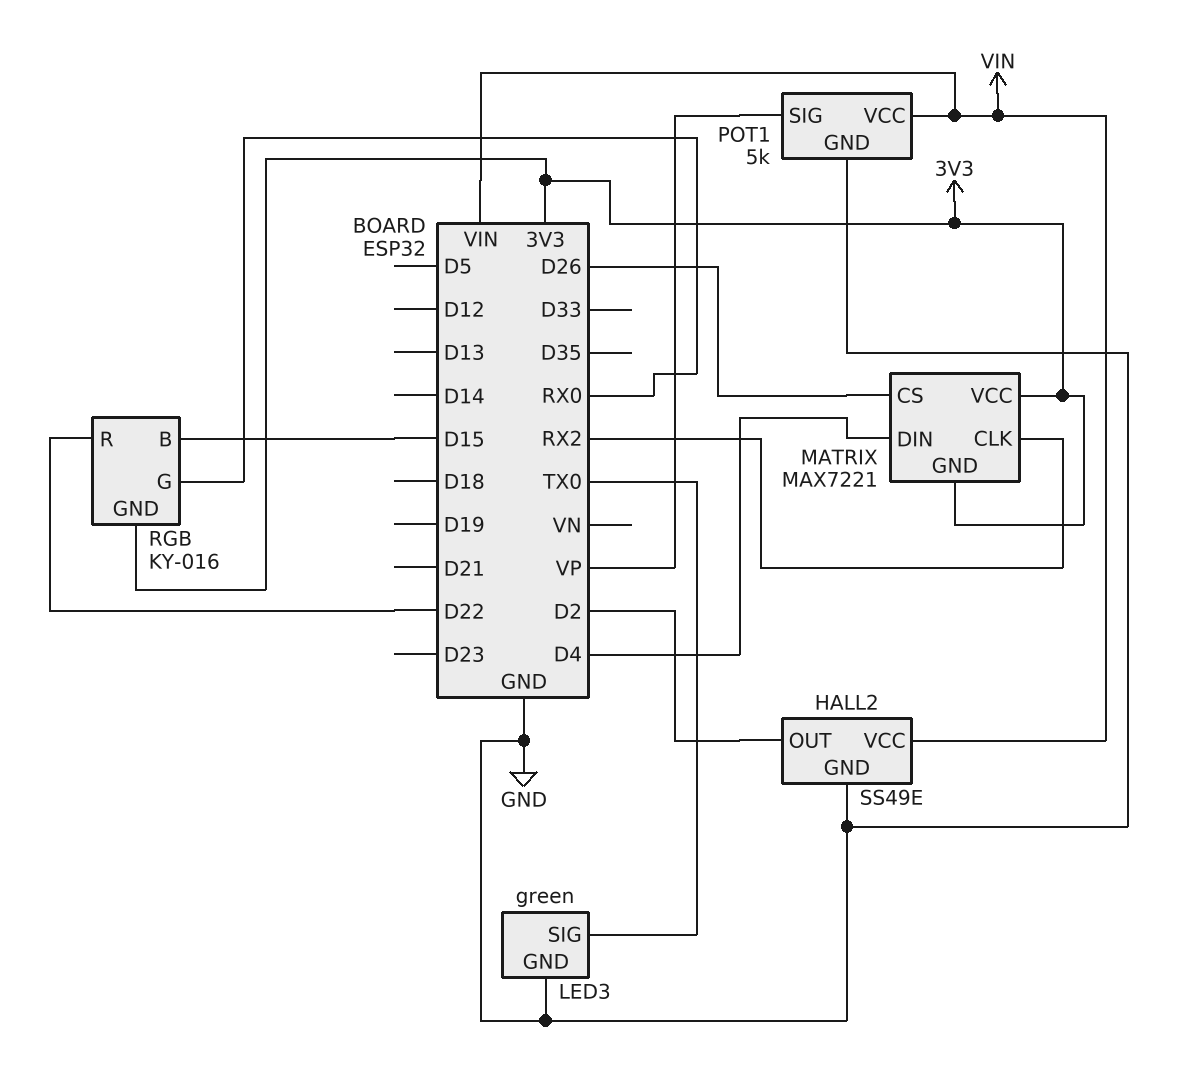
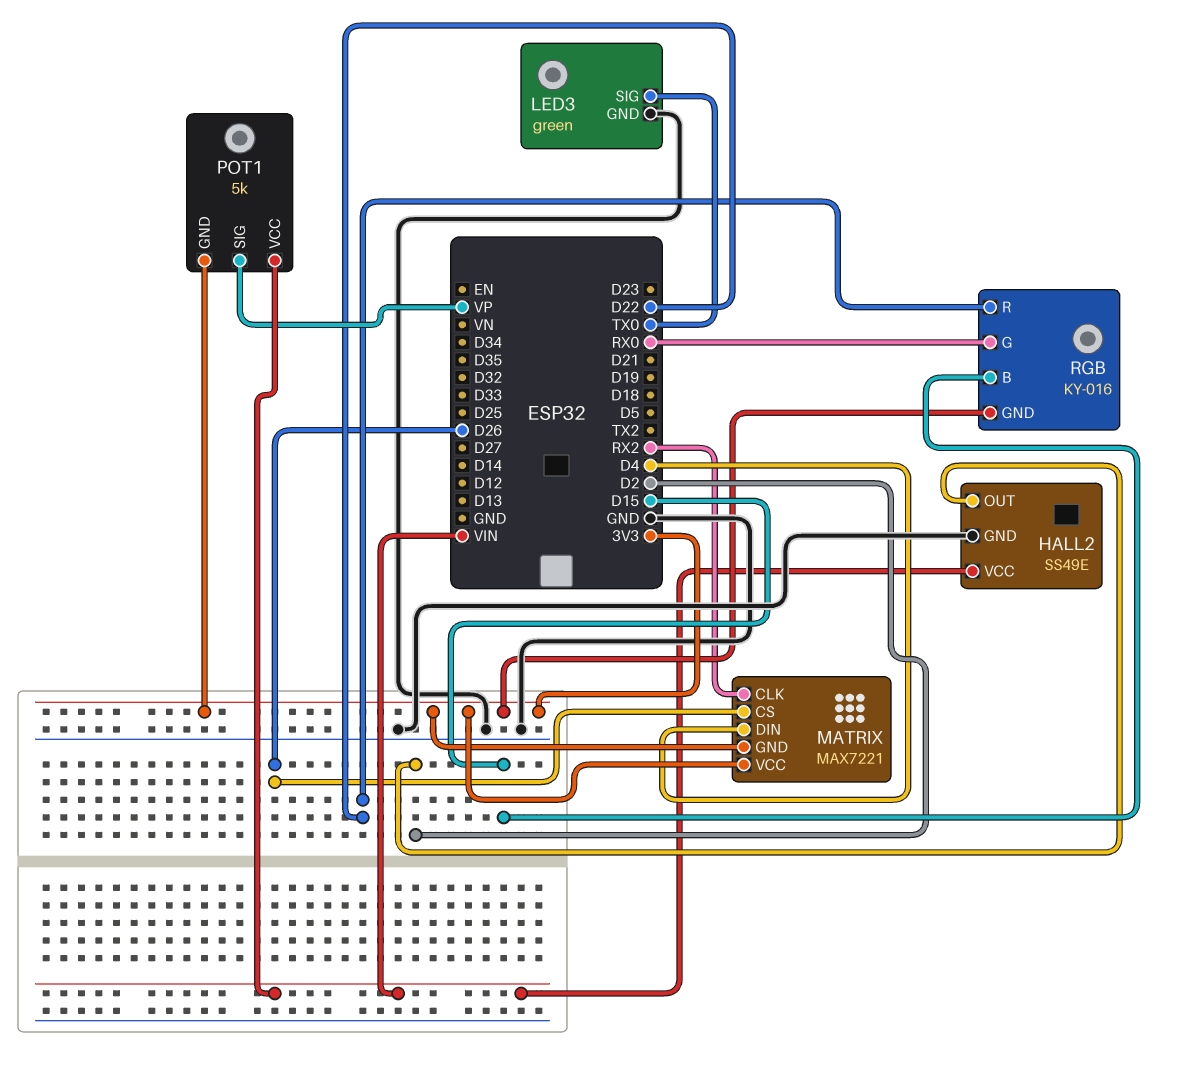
POT1 pin GND: GND -> 3V3

